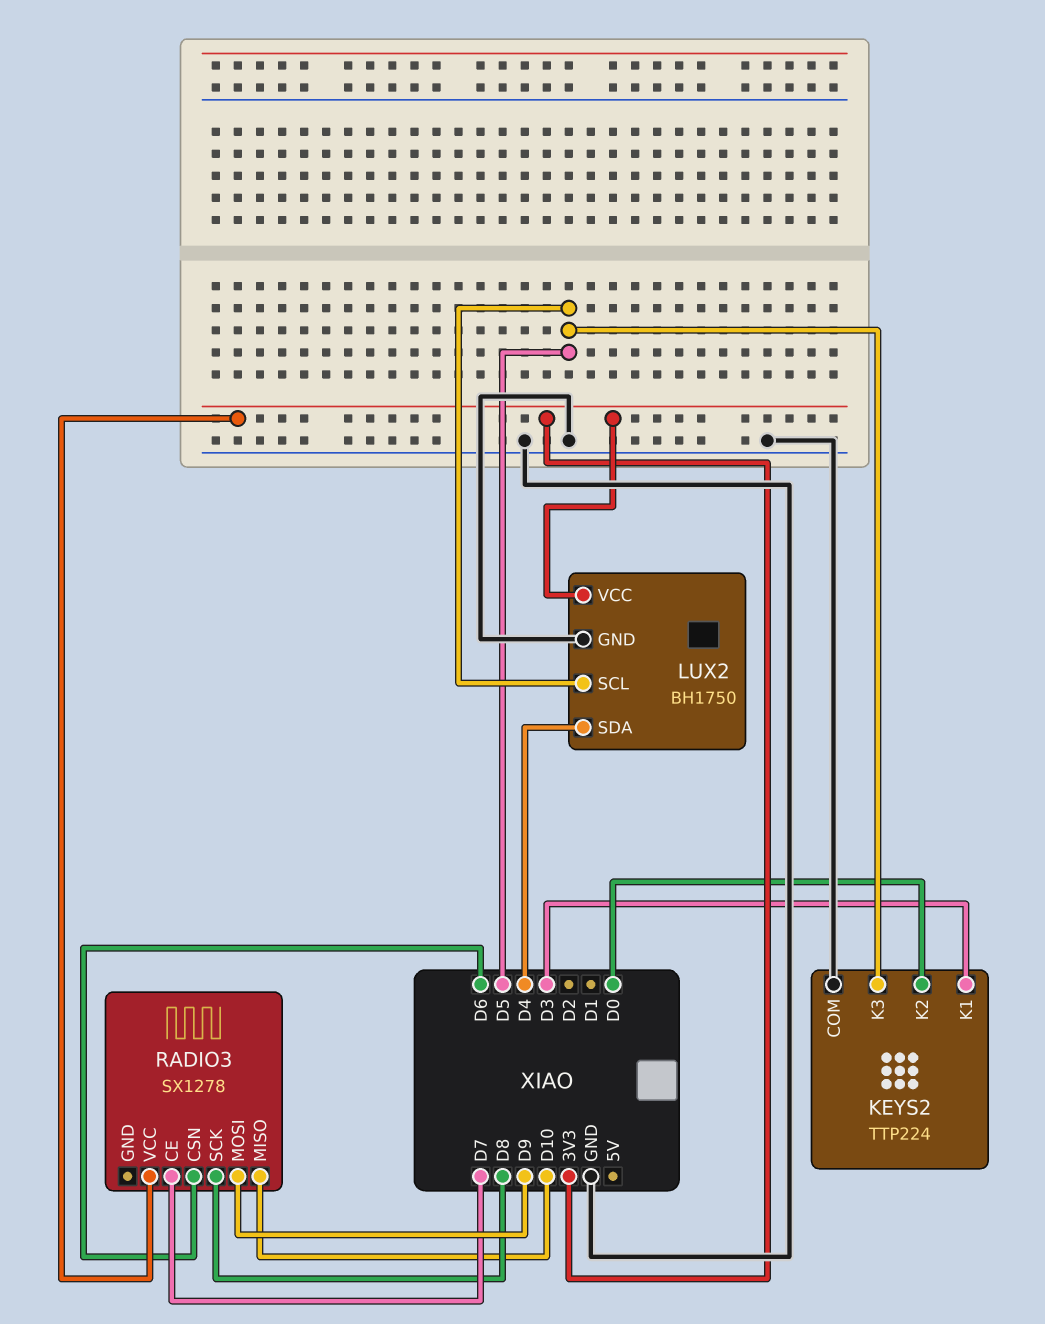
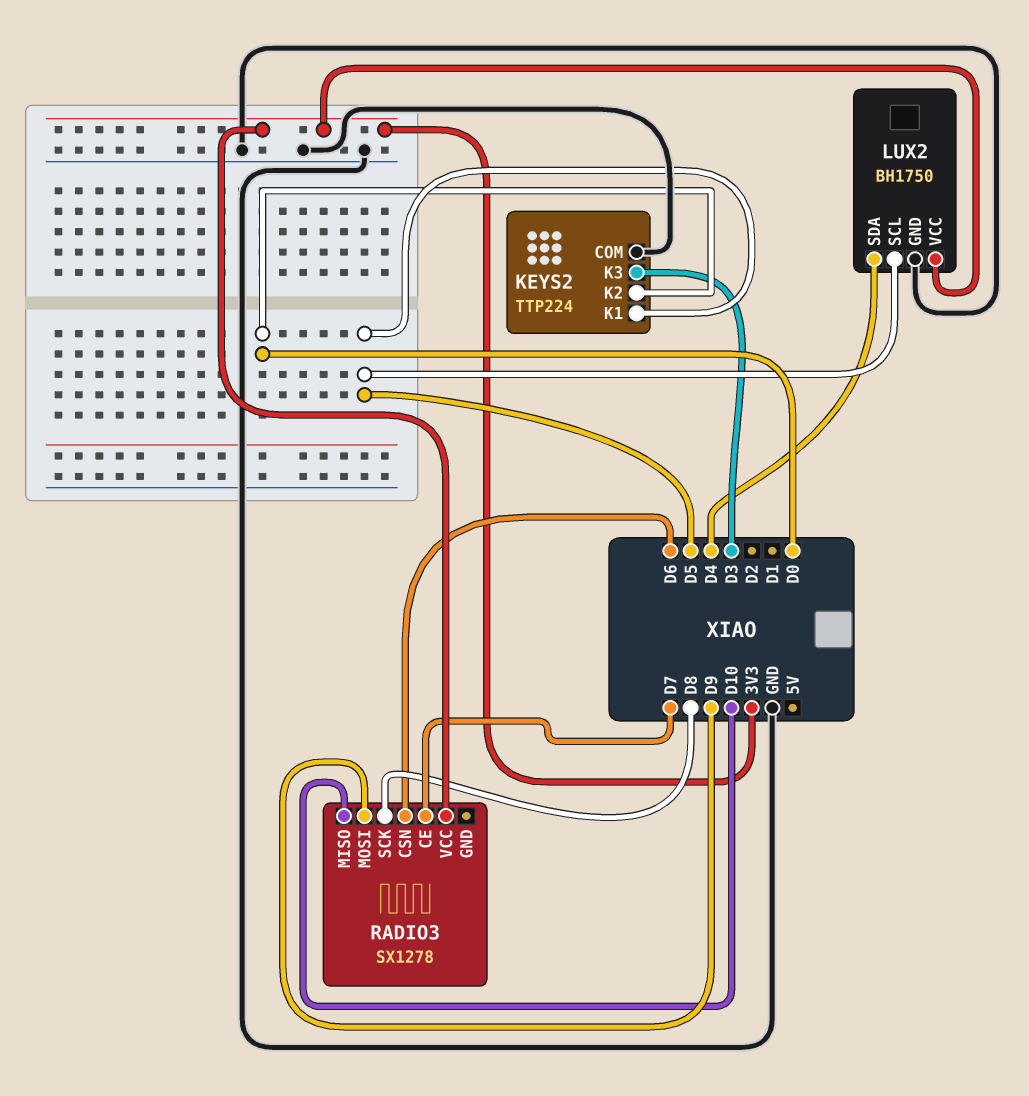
KEYS2 pin K1: D3 -> D5
KEYS2 pin K3: D5 -> D3

